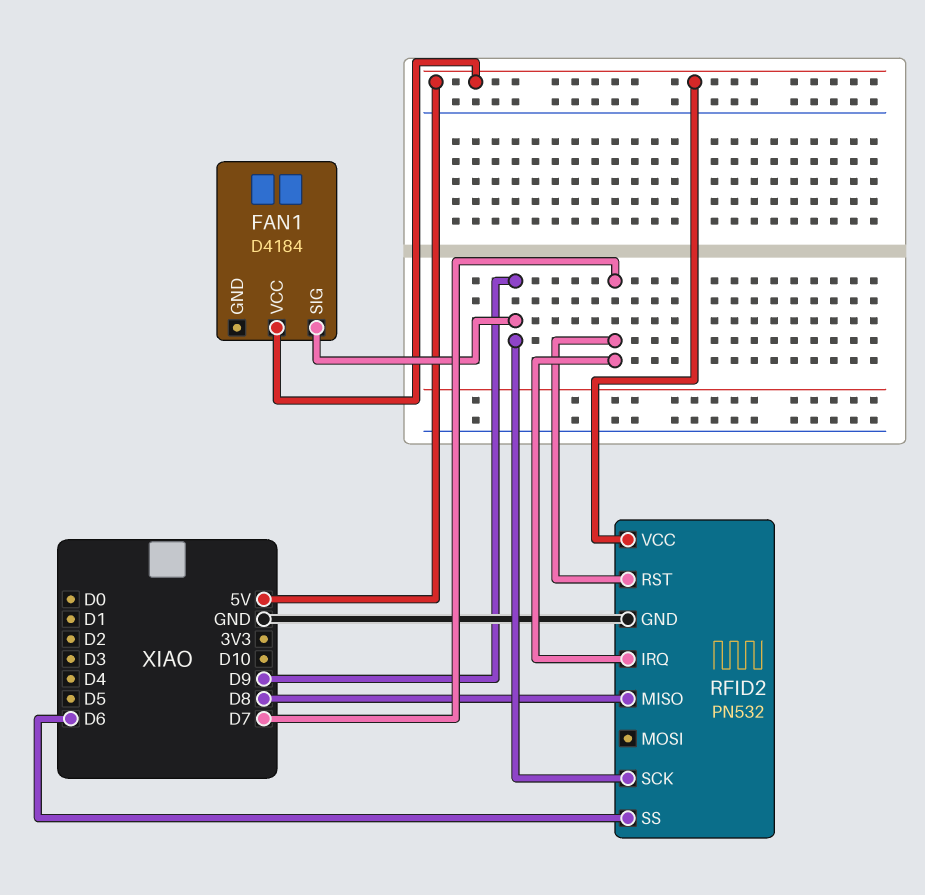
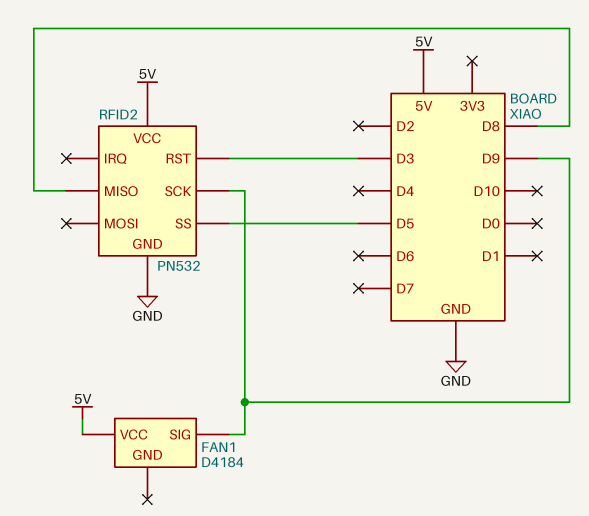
RFID2 pin IRQ: D7 -> none
RFID2 pin RST: D7 -> D3
RFID2 pin SS: D6 -> D5

